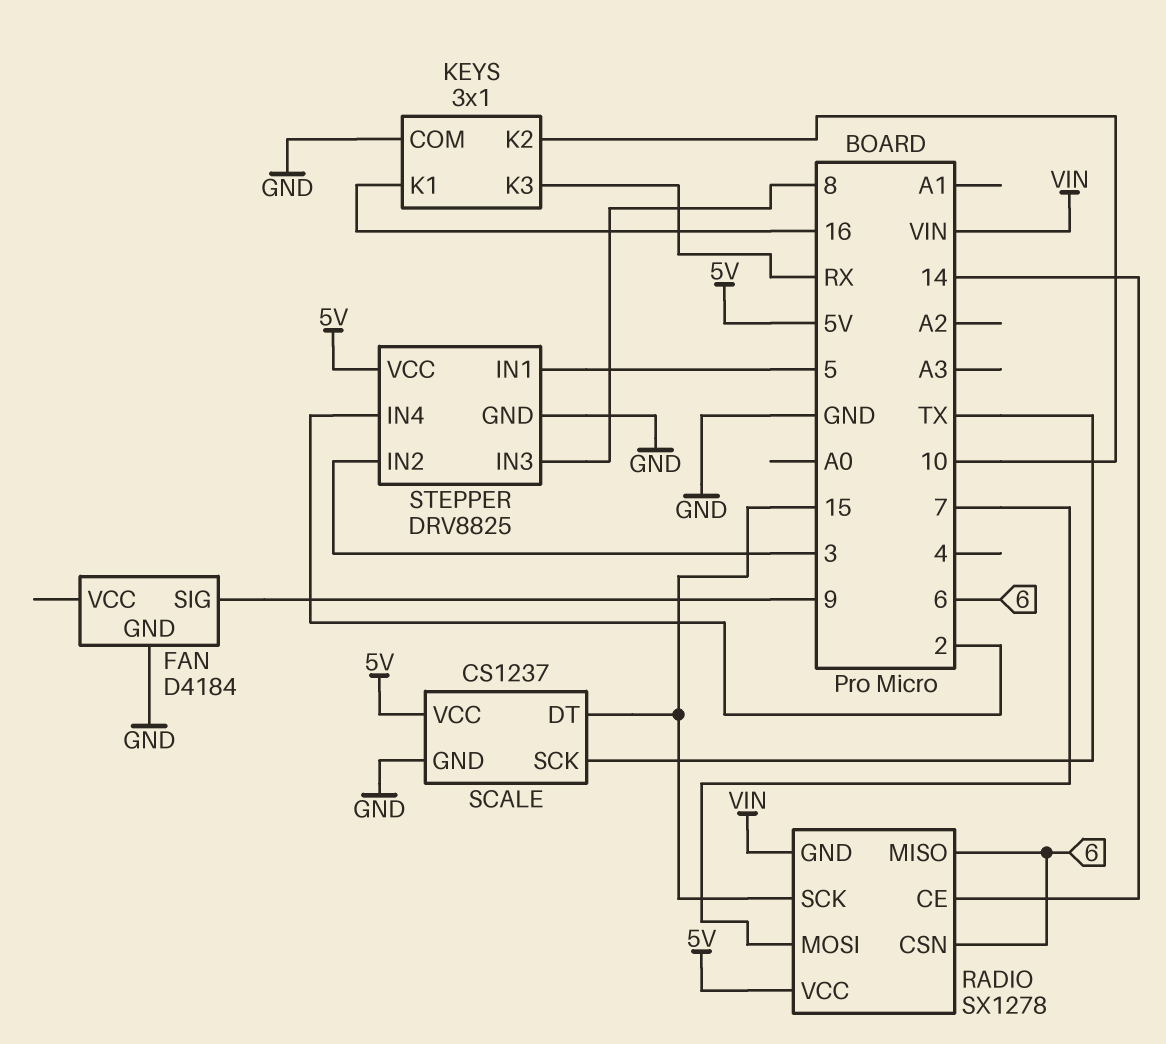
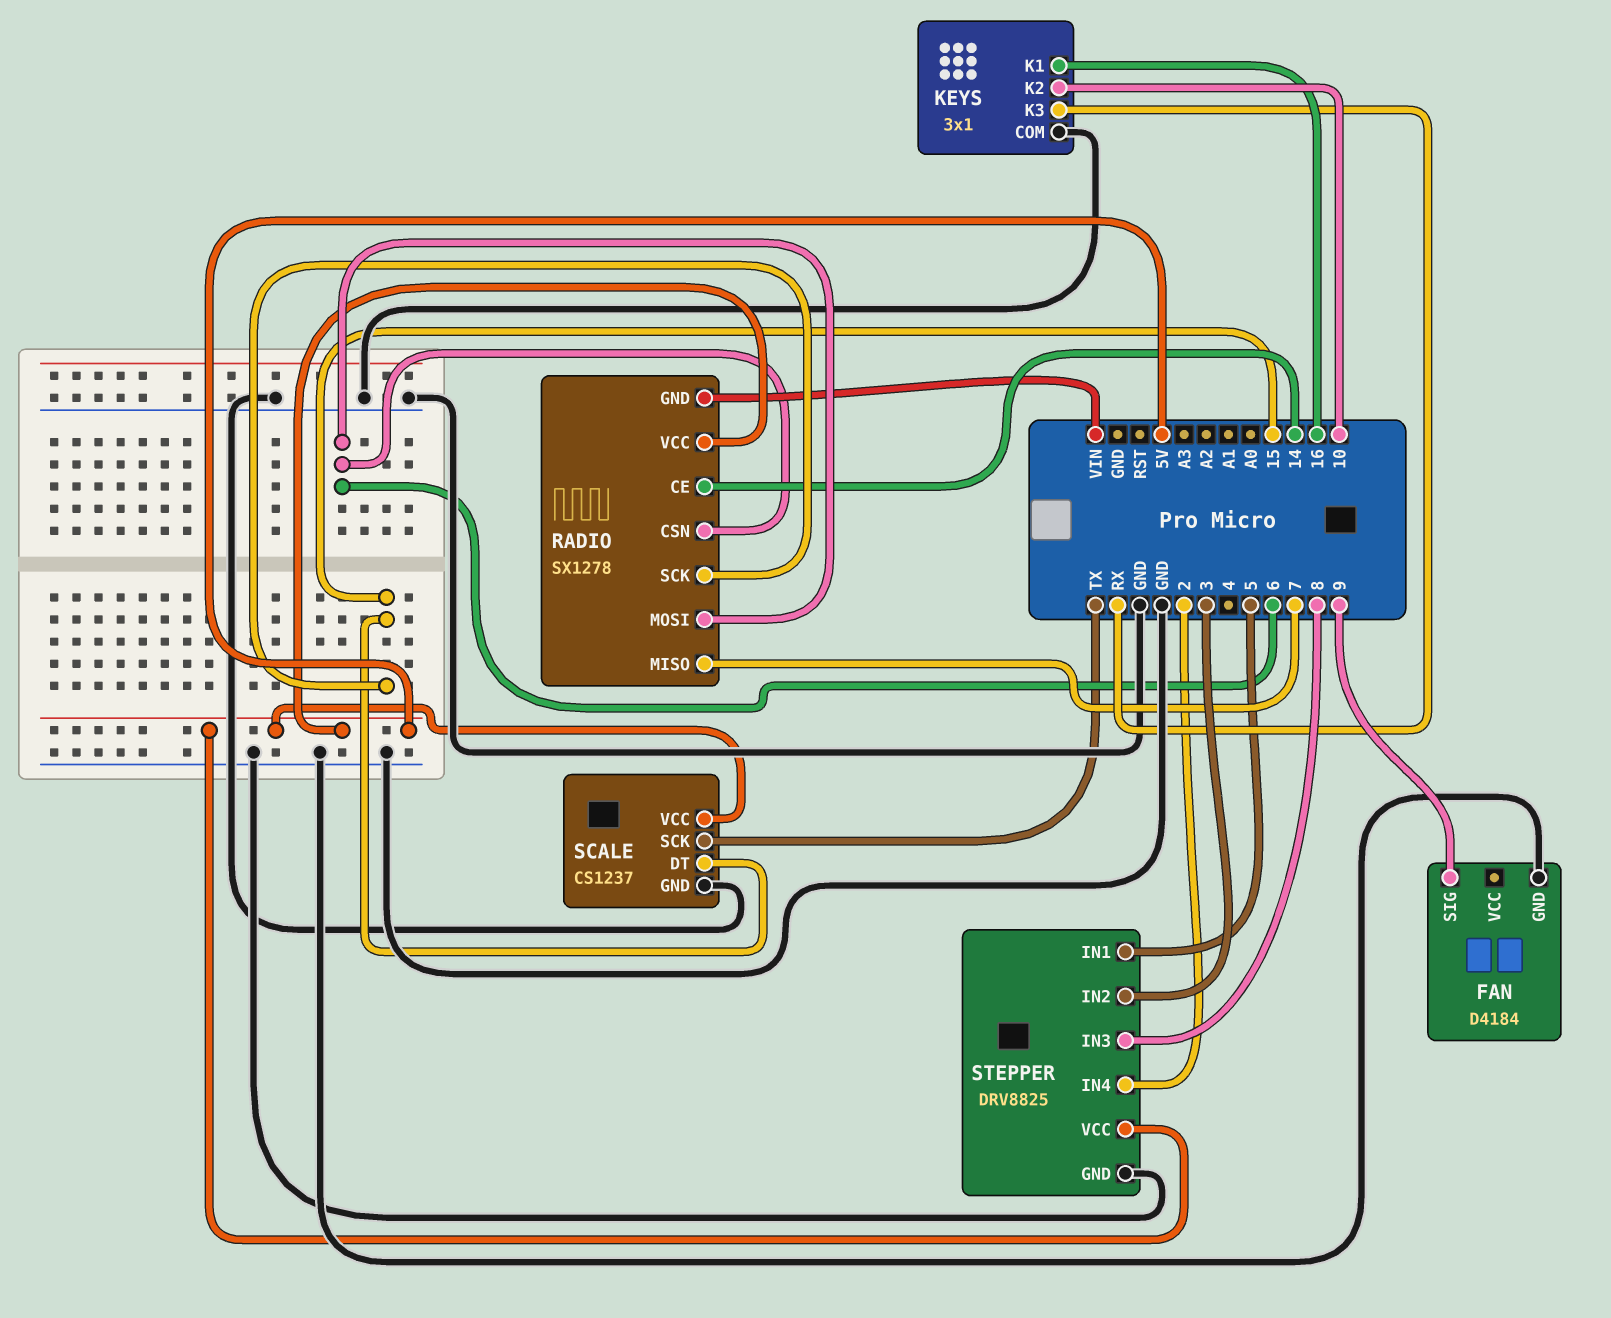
RADIO pin MISO: 6 -> 7
RADIO pin MOSI: 7 -> 6

